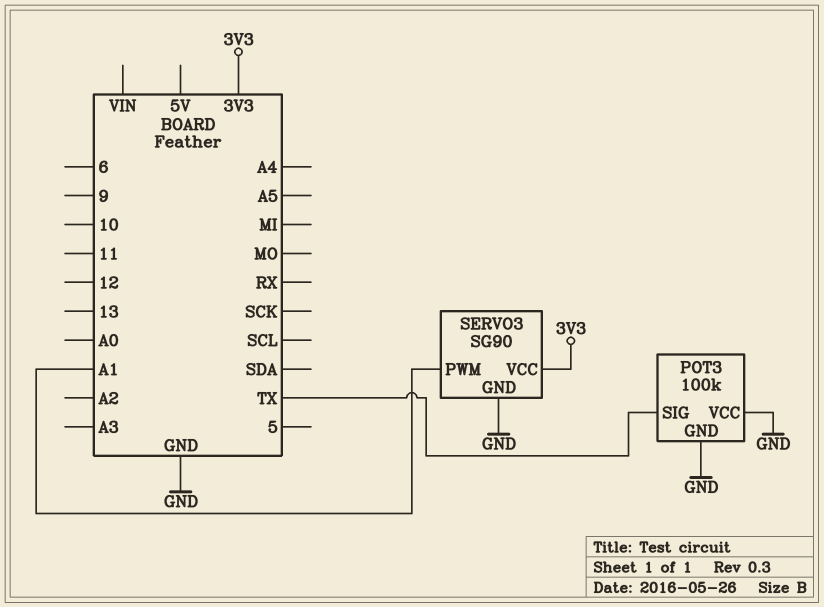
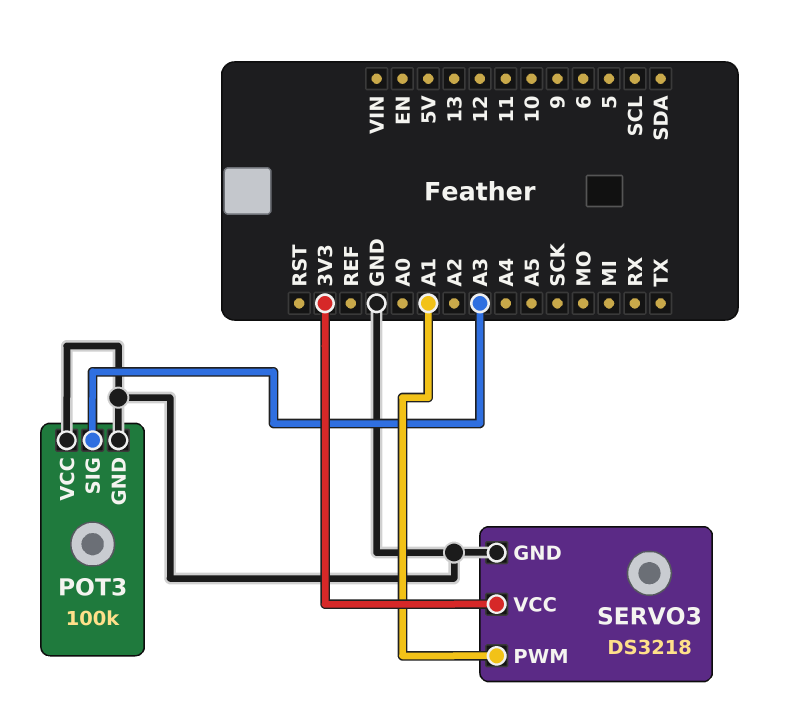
POT3 pin SIG: TX -> A3
SERVO3: SG90 -> DS3218

